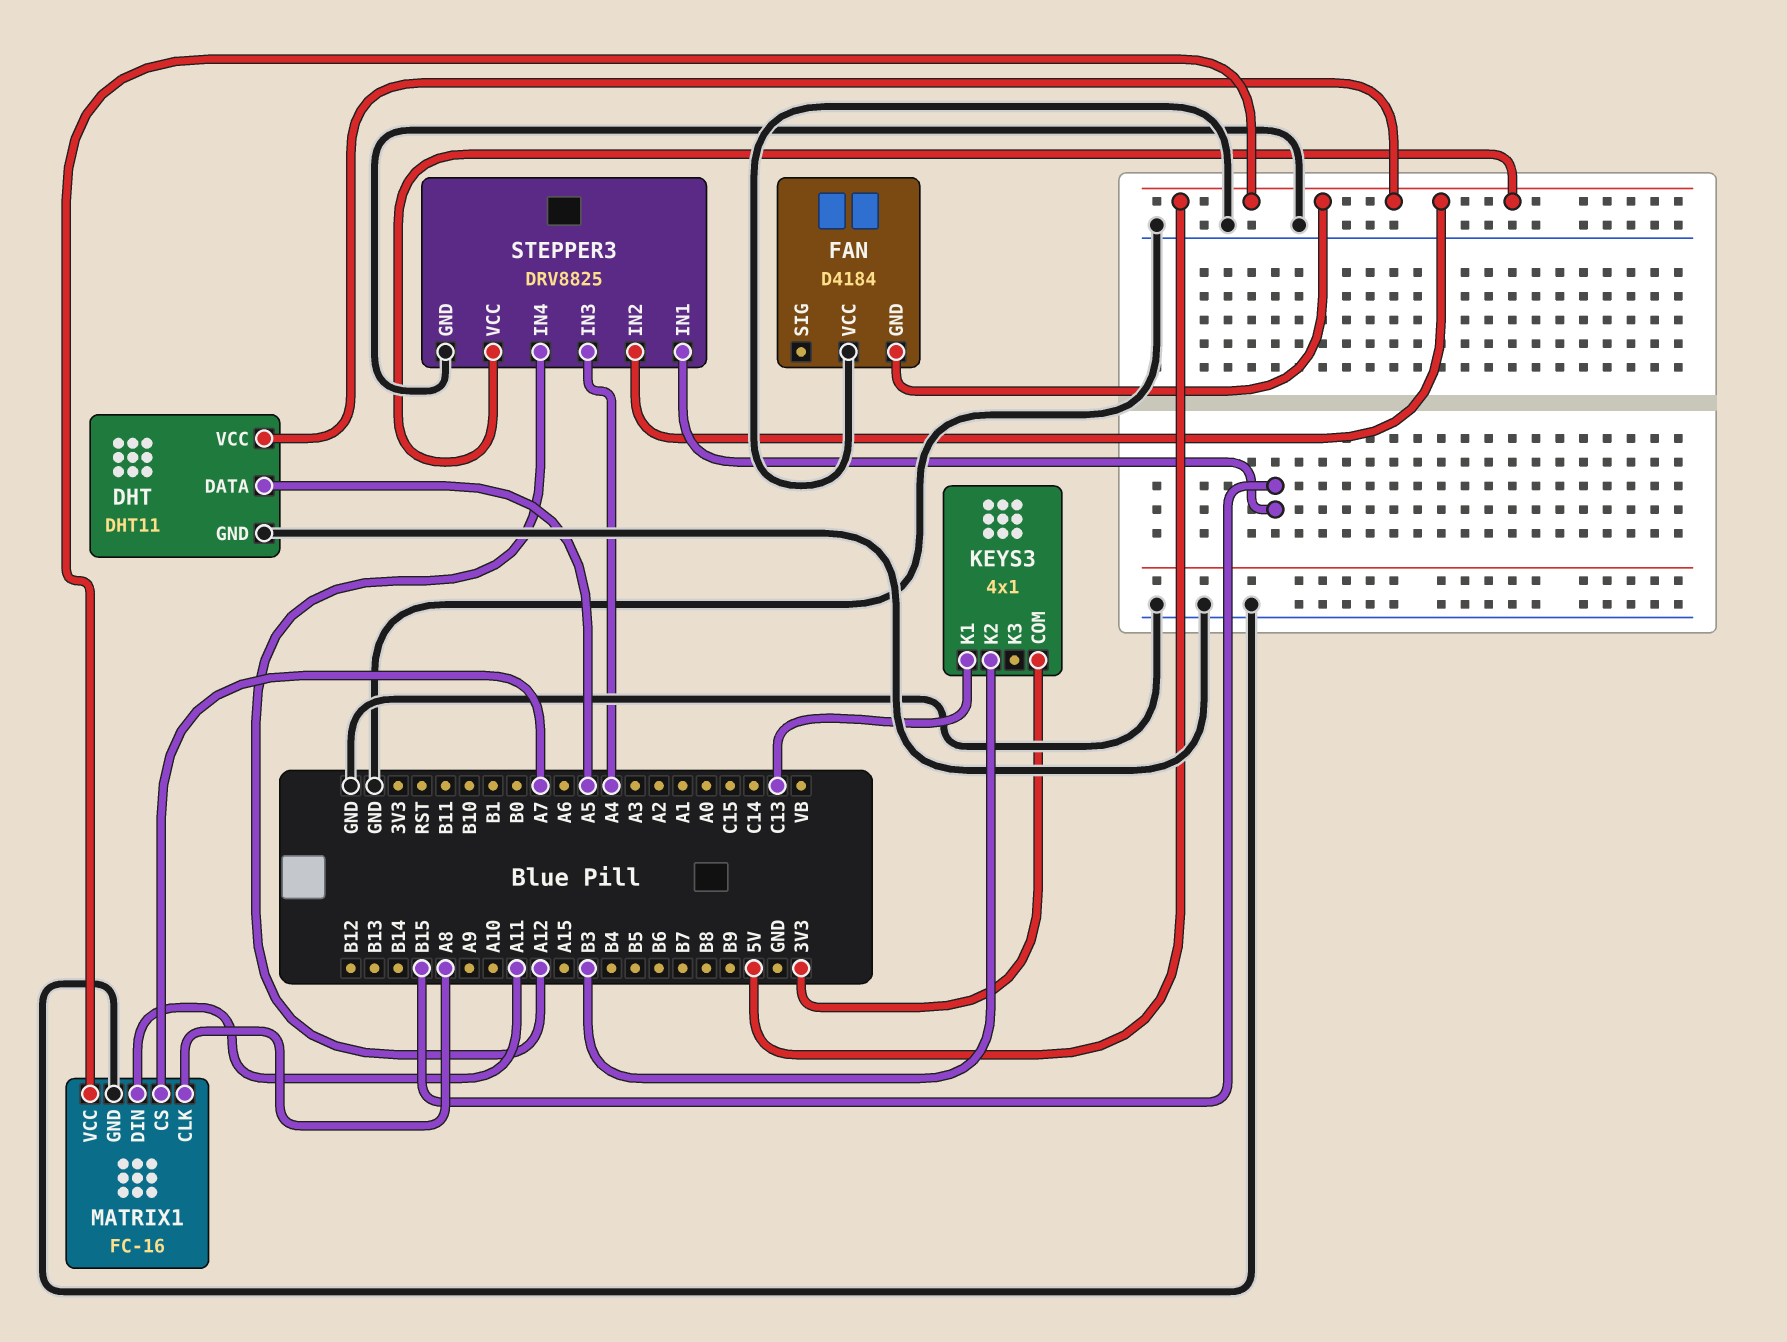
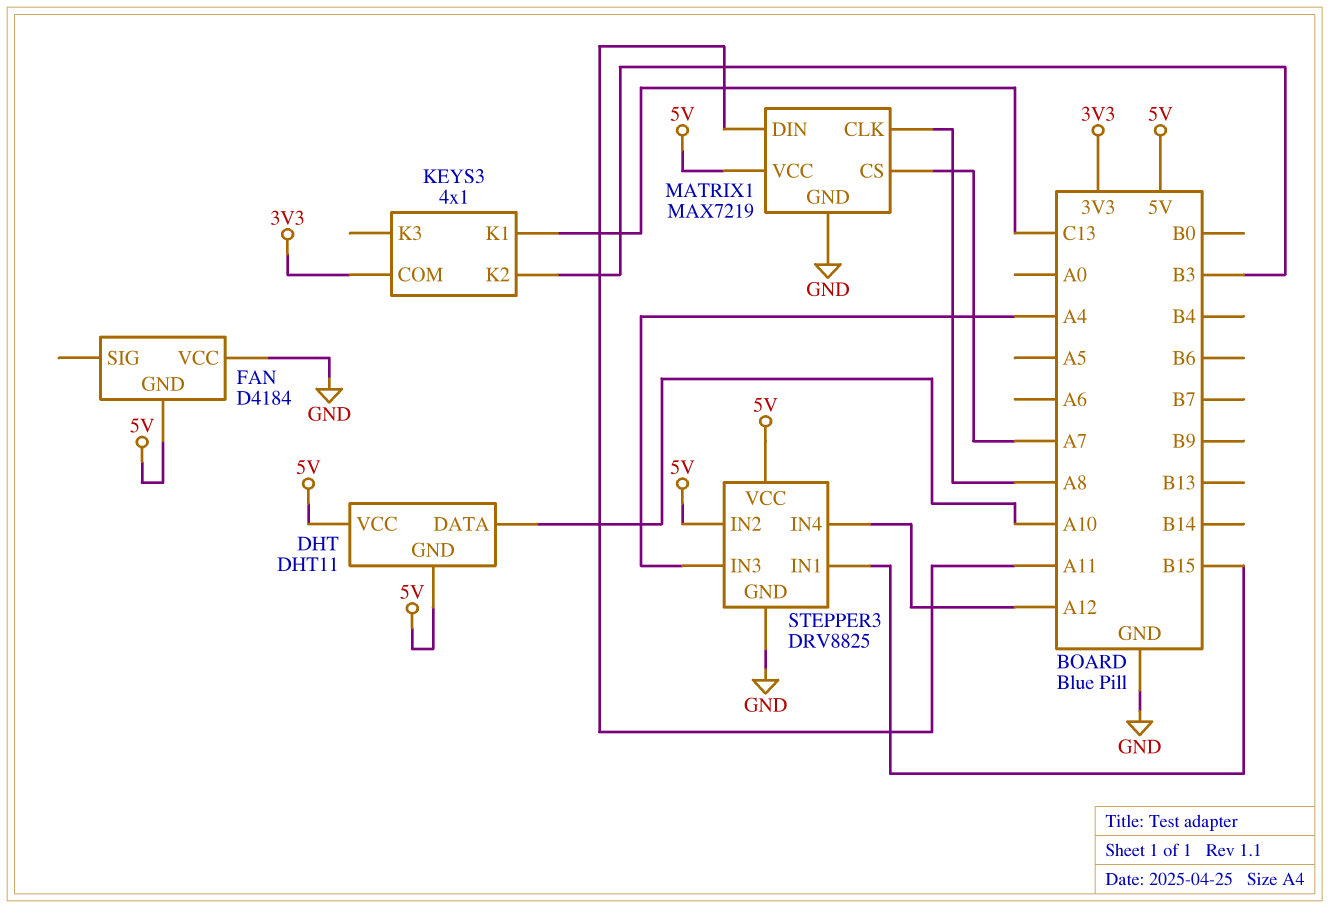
DHT pin DATA: A5 -> A10
DHT pin GND: GND -> 5V
MATRIX1: FC-16 -> MAX7219

